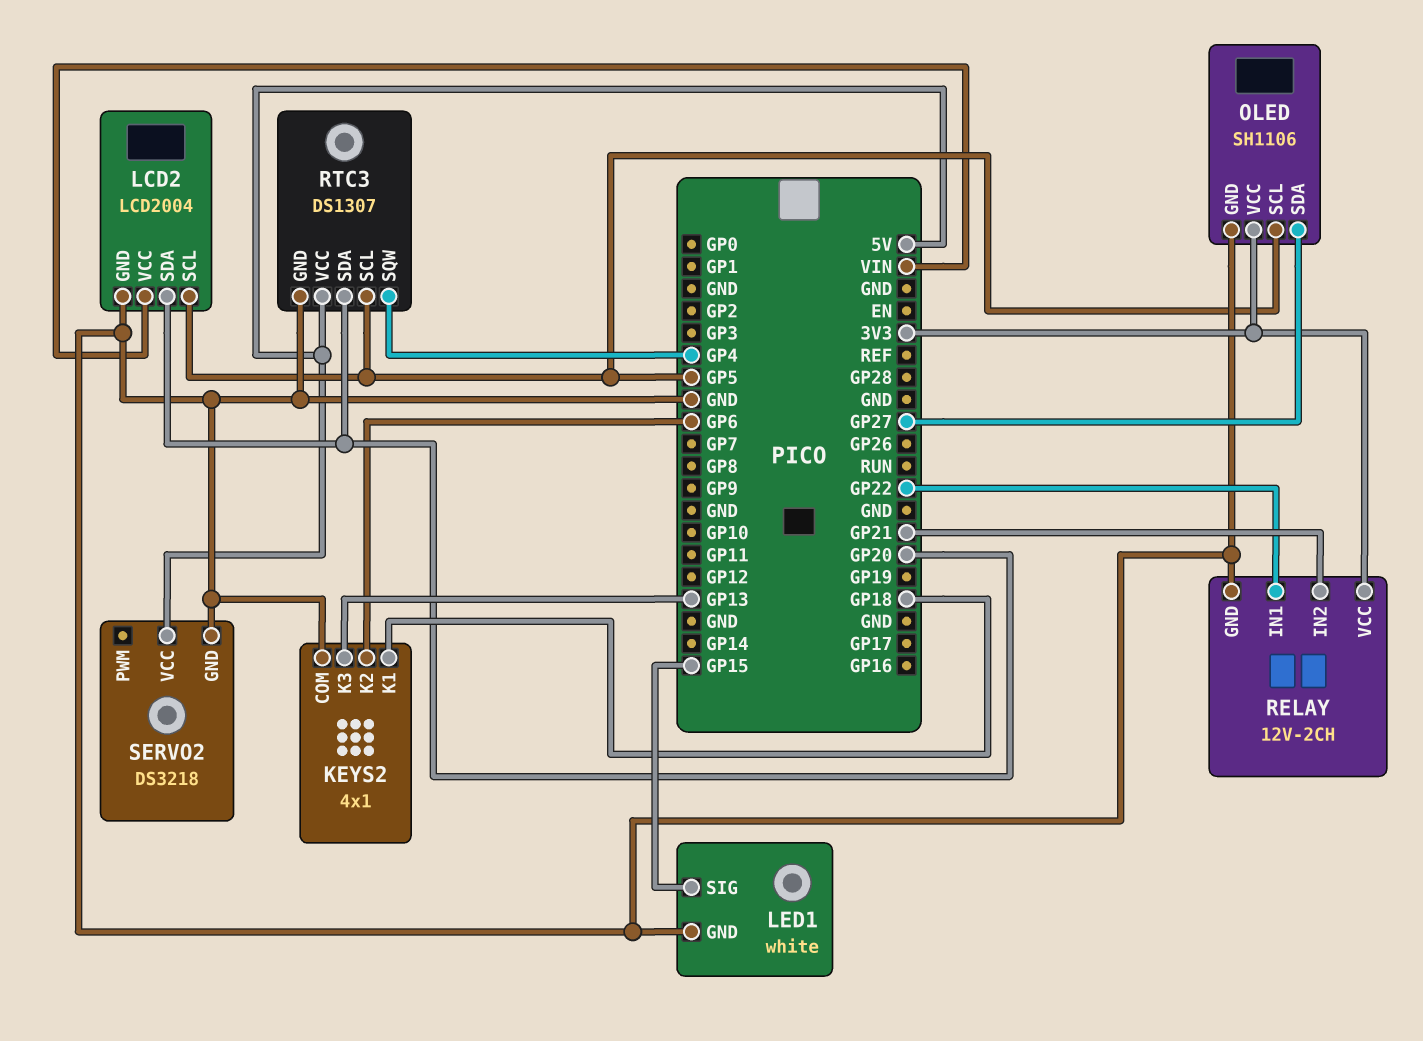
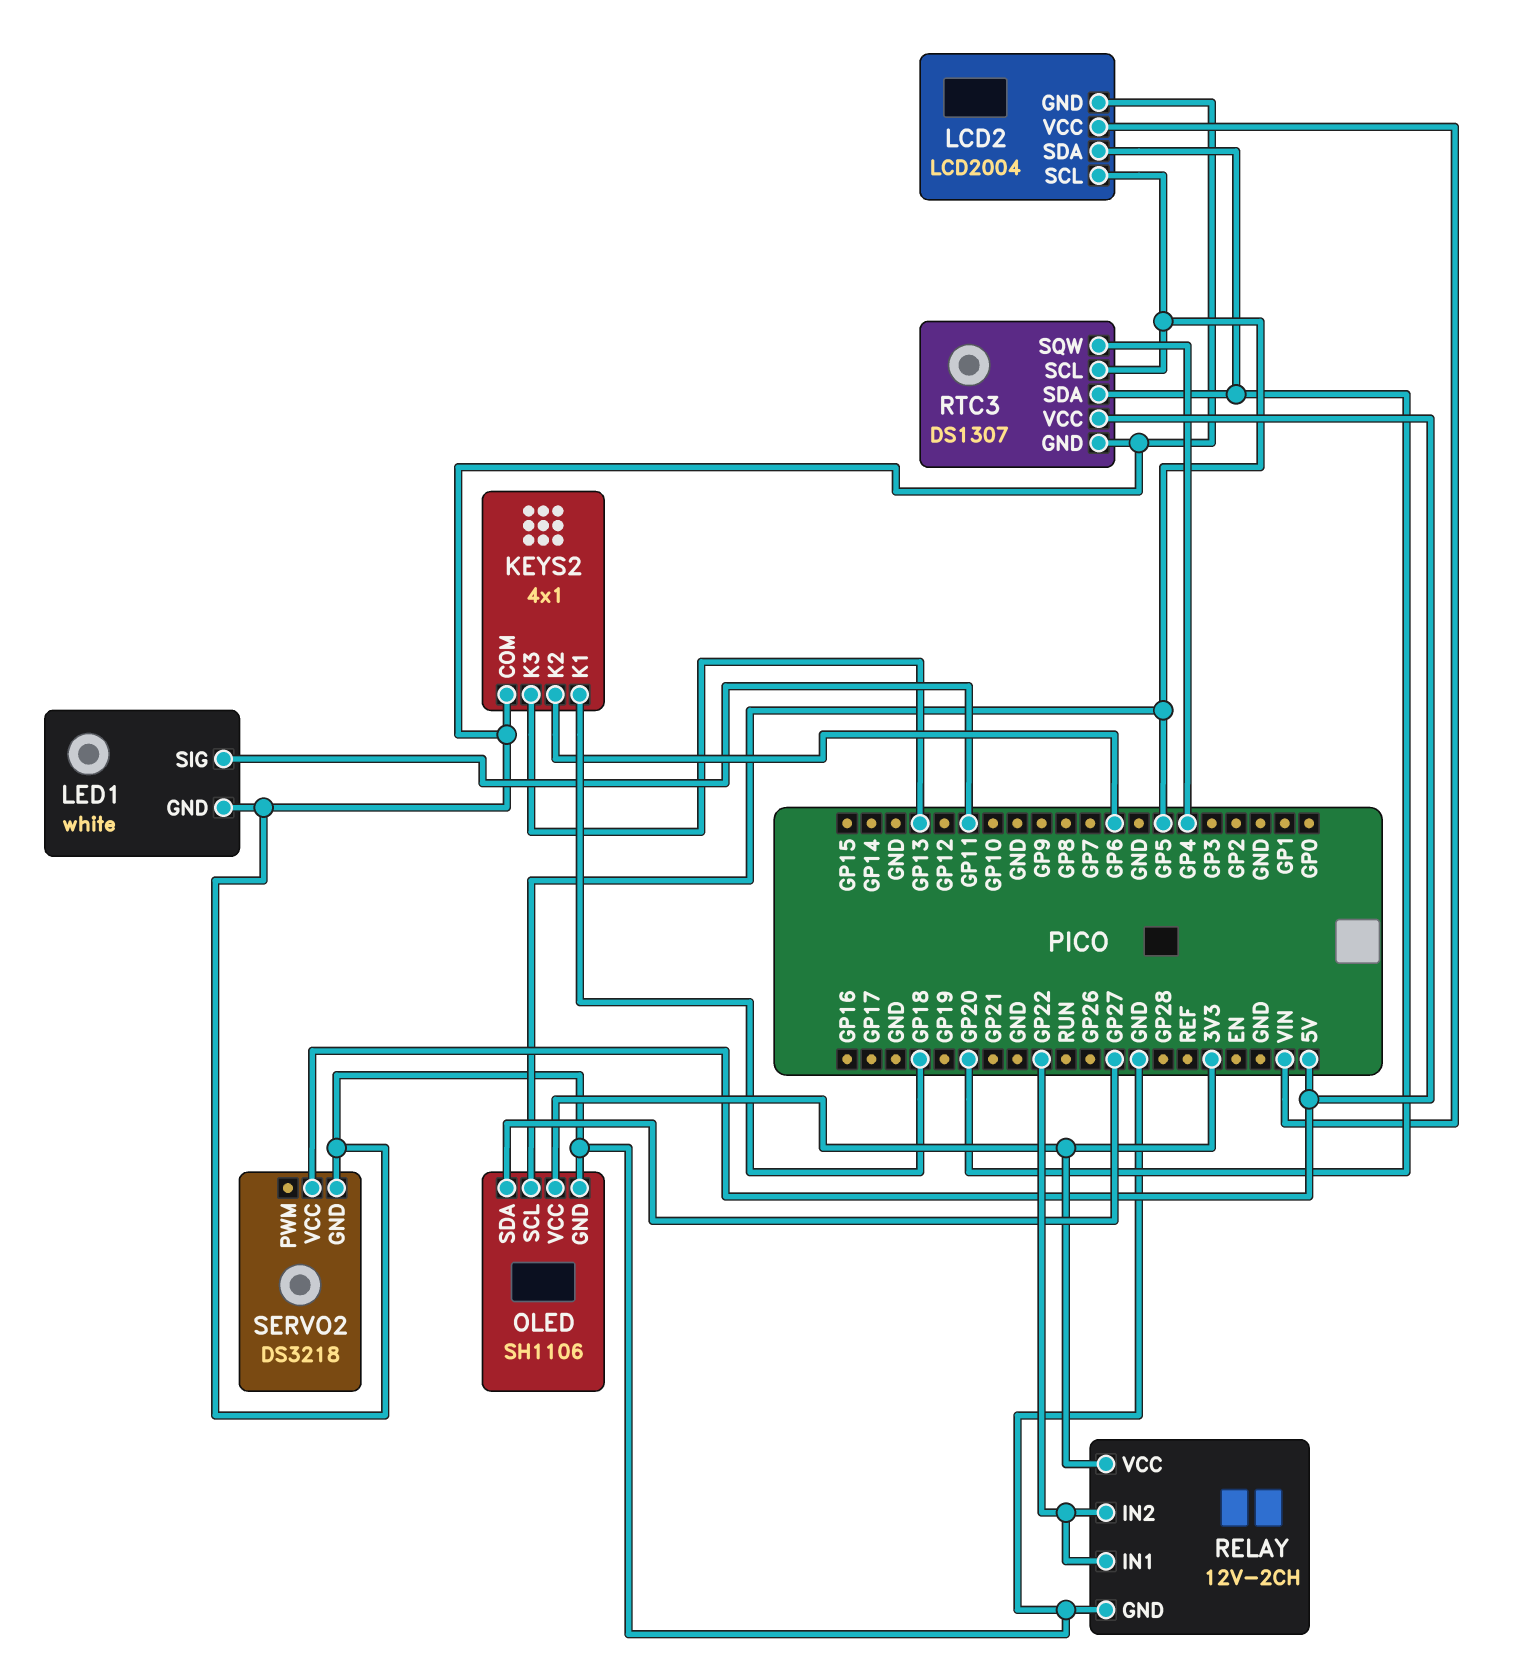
LED1 pin SIG: GP15 -> GP11
RELAY pin IN2: GP21 -> GP22

